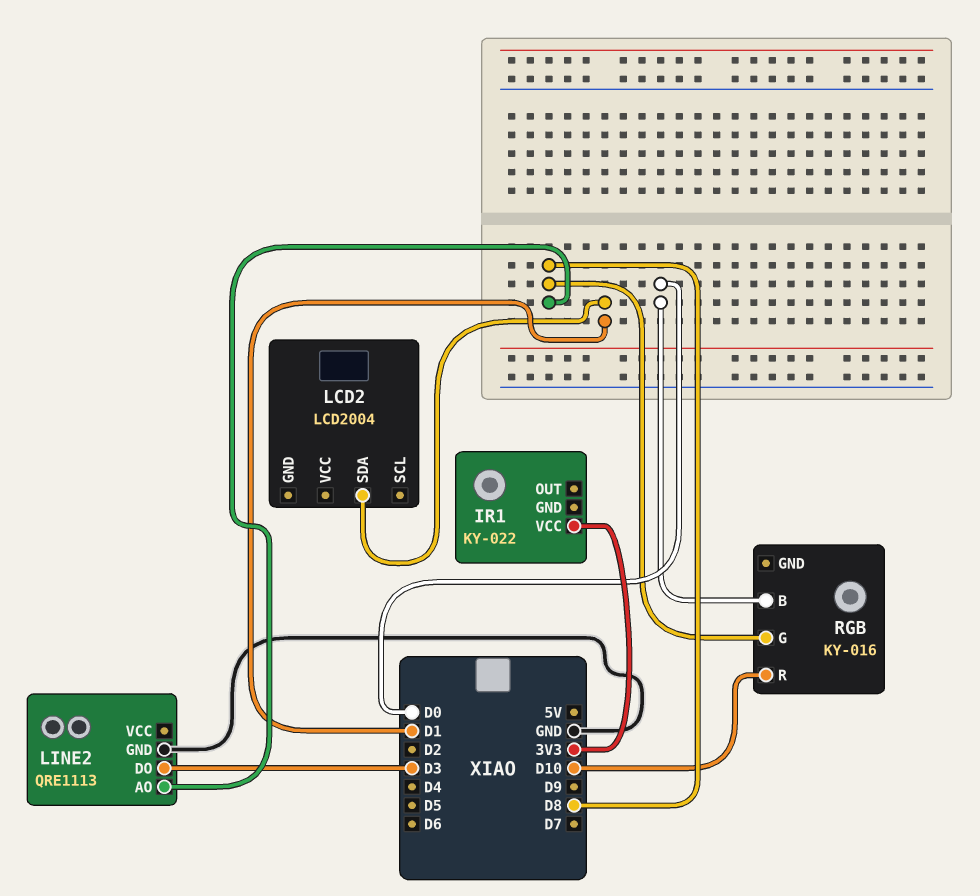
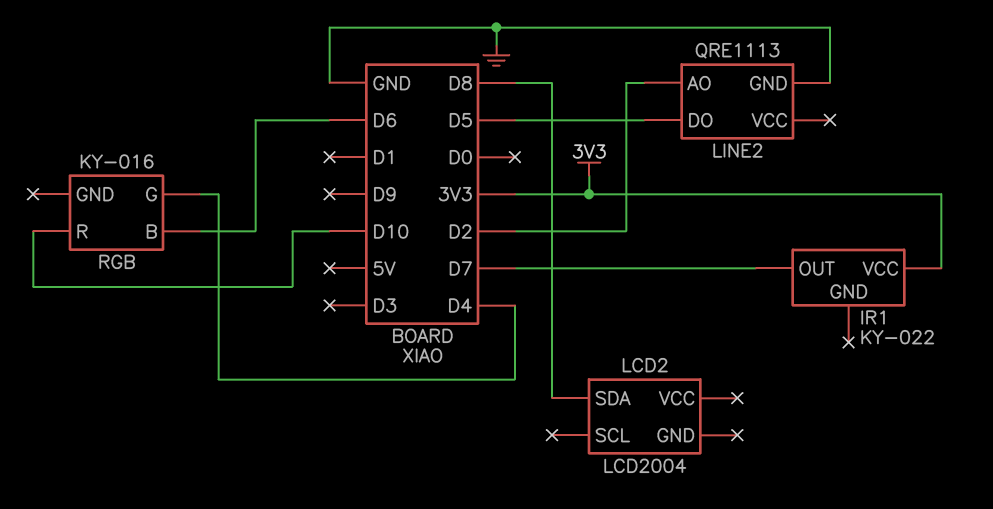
IR1 pin OUT: none -> D7
LCD2 pin SDA: D1 -> D8
LINE2 pin AO: D8 -> D2
LINE2 pin DO: D3 -> D5
RGB pin B: D0 -> D6
RGB pin G: D8 -> D4

